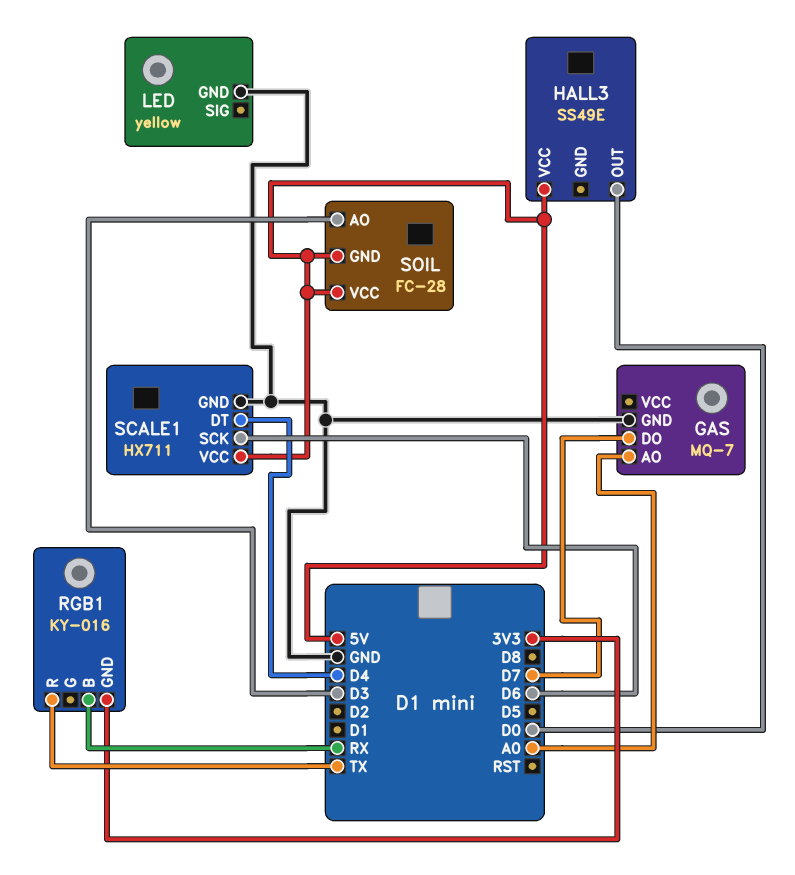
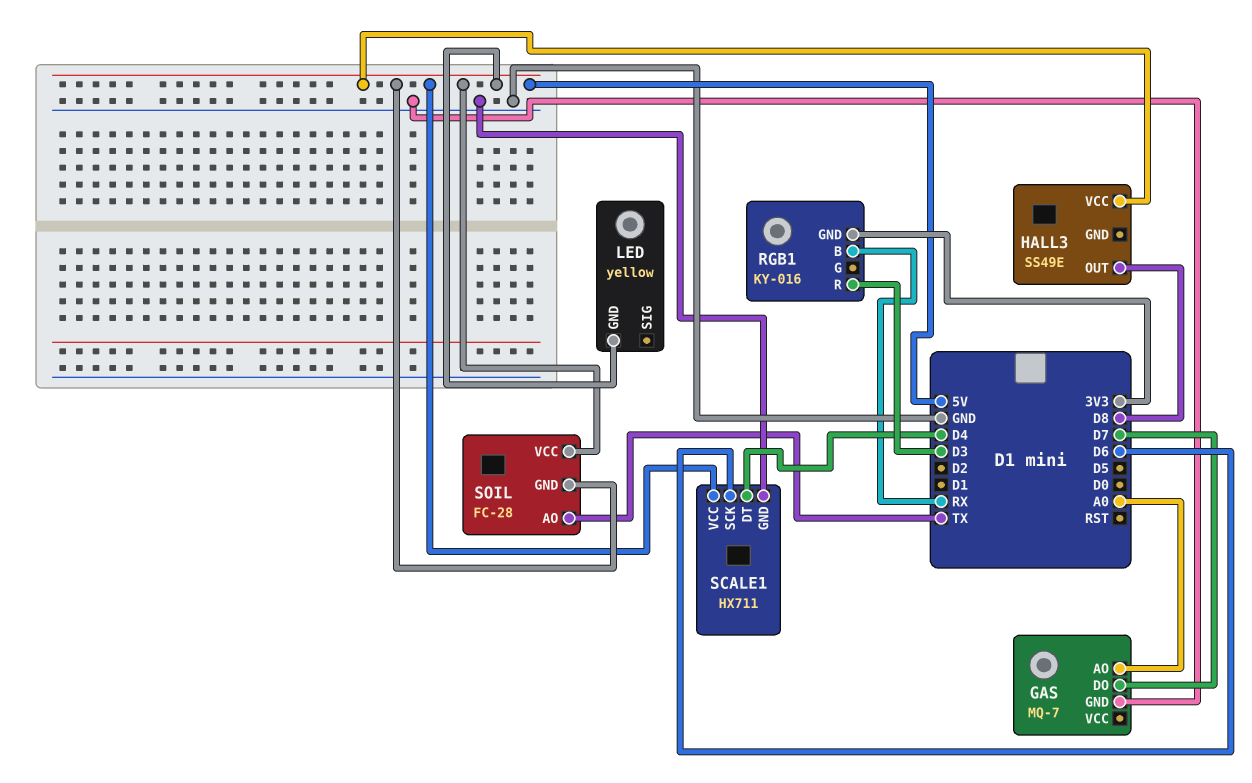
HALL3 pin OUT: D0 -> D8
LED pin GND: GND -> 5V
RGB1 pin R: TX -> D3
SOIL pin AO: D3 -> TX

